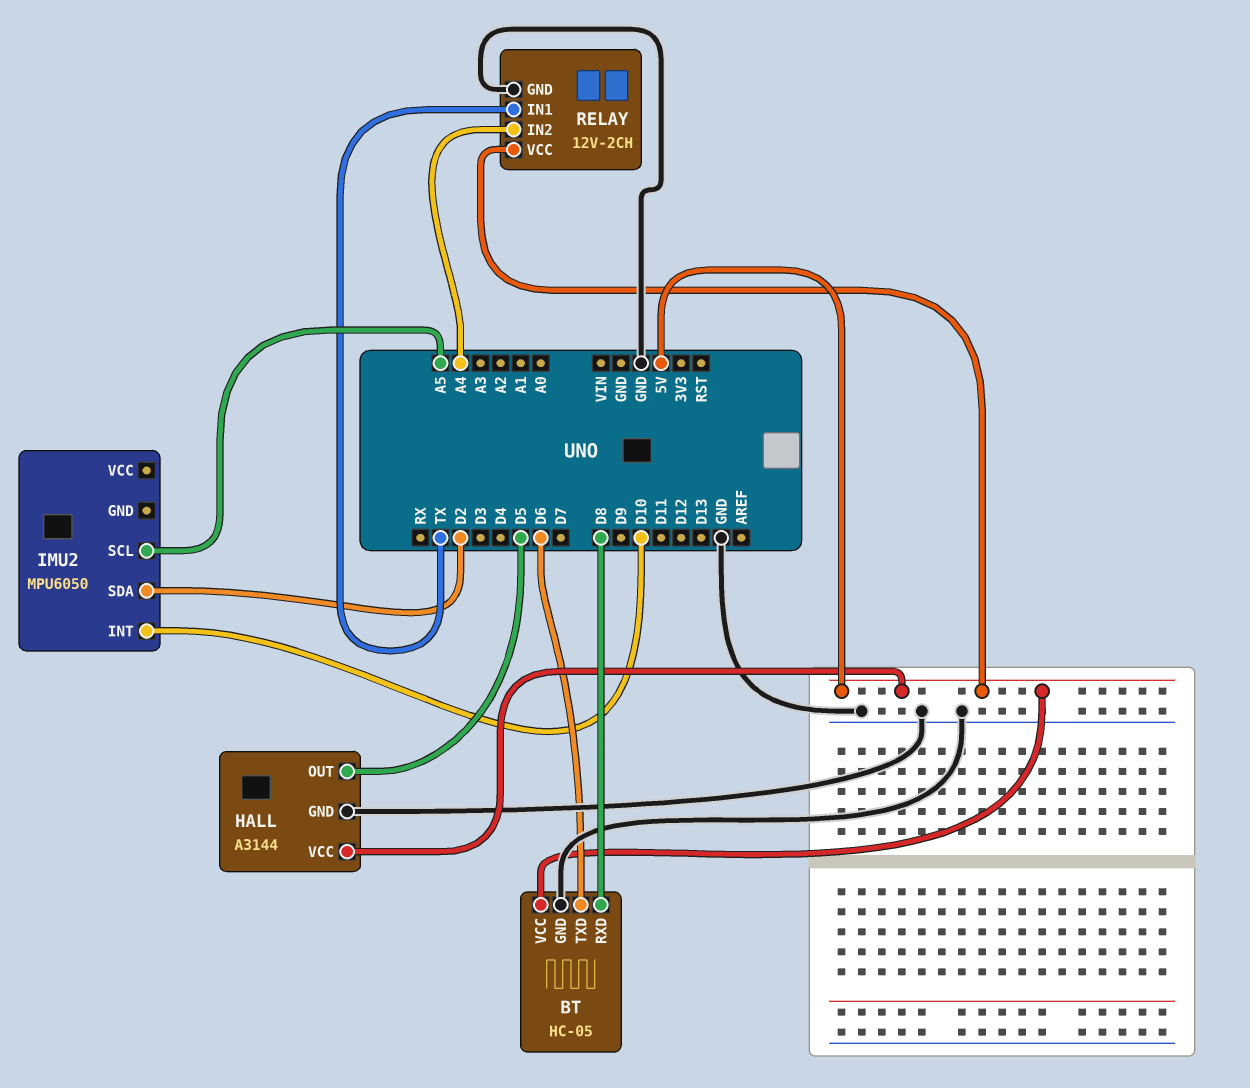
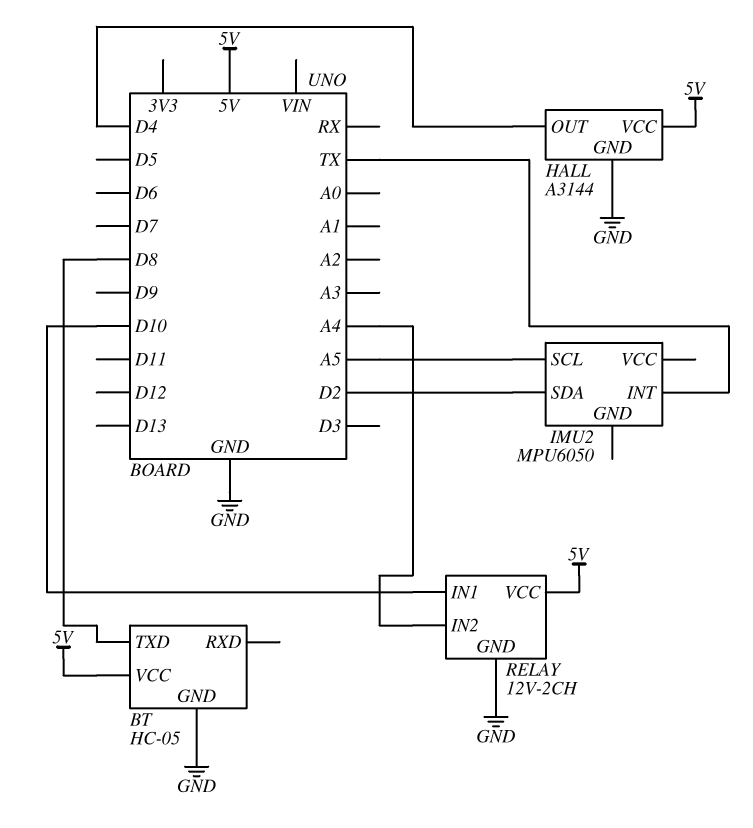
BT pin RXD: D8 -> none
BT pin TXD: D6 -> D8
HALL pin OUT: D5 -> D4
IMU2 pin INT: D10 -> TX
RELAY pin IN1: TX -> D10

